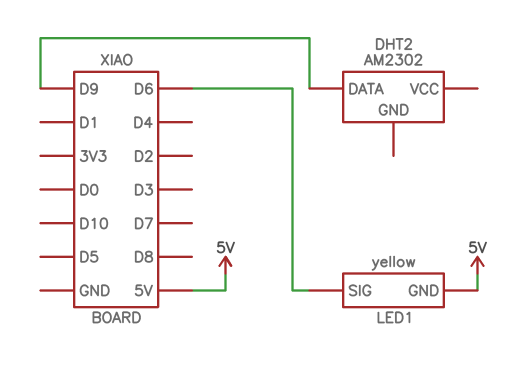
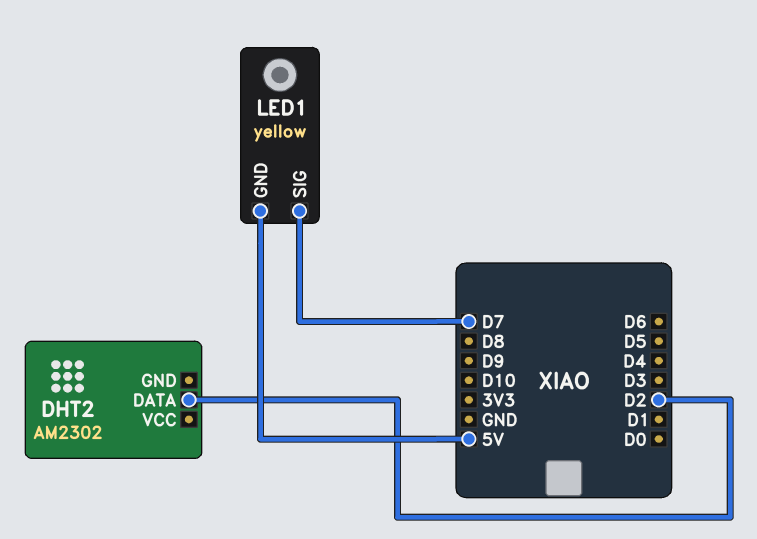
DHT2 pin DATA: D9 -> D2
LED1 pin SIG: D6 -> D7

